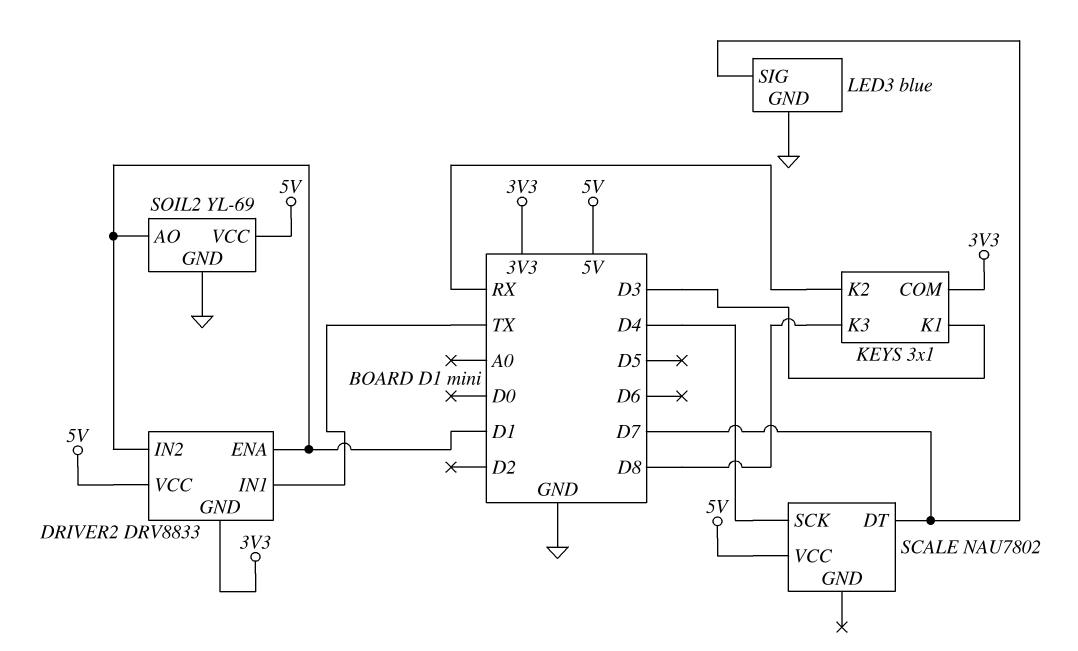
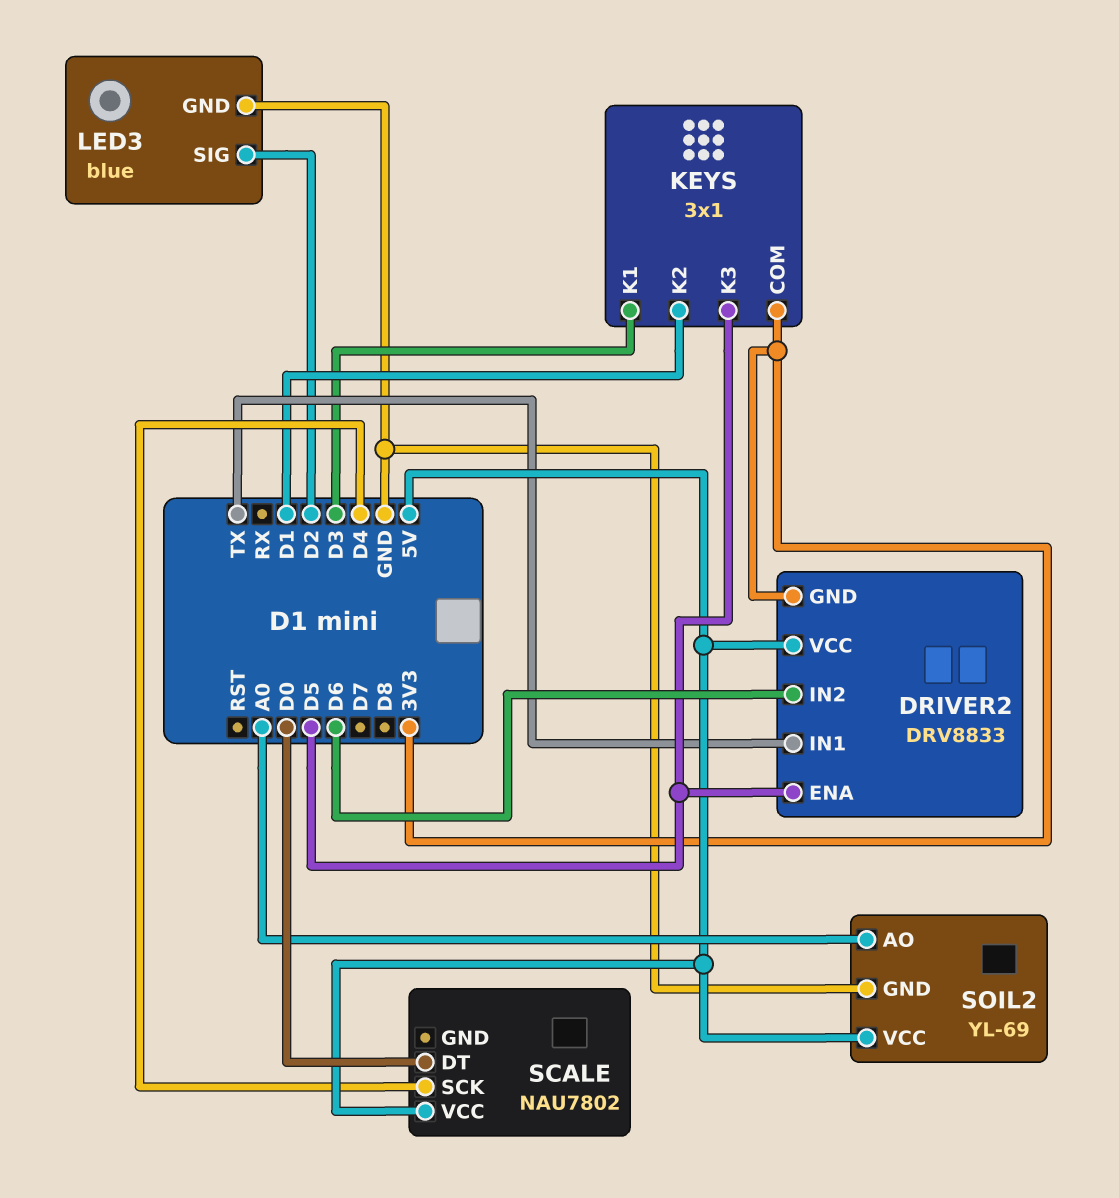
DRIVER2 pin ENA: D1 -> D5
DRIVER2 pin IN2: D1 -> D6
KEYS pin K2: RX -> D1
KEYS pin K3: D8 -> D5
LED3 pin SIG: D7 -> D2
SCALE pin DT: D7 -> D0
SOIL2 pin AO: D1 -> A0

